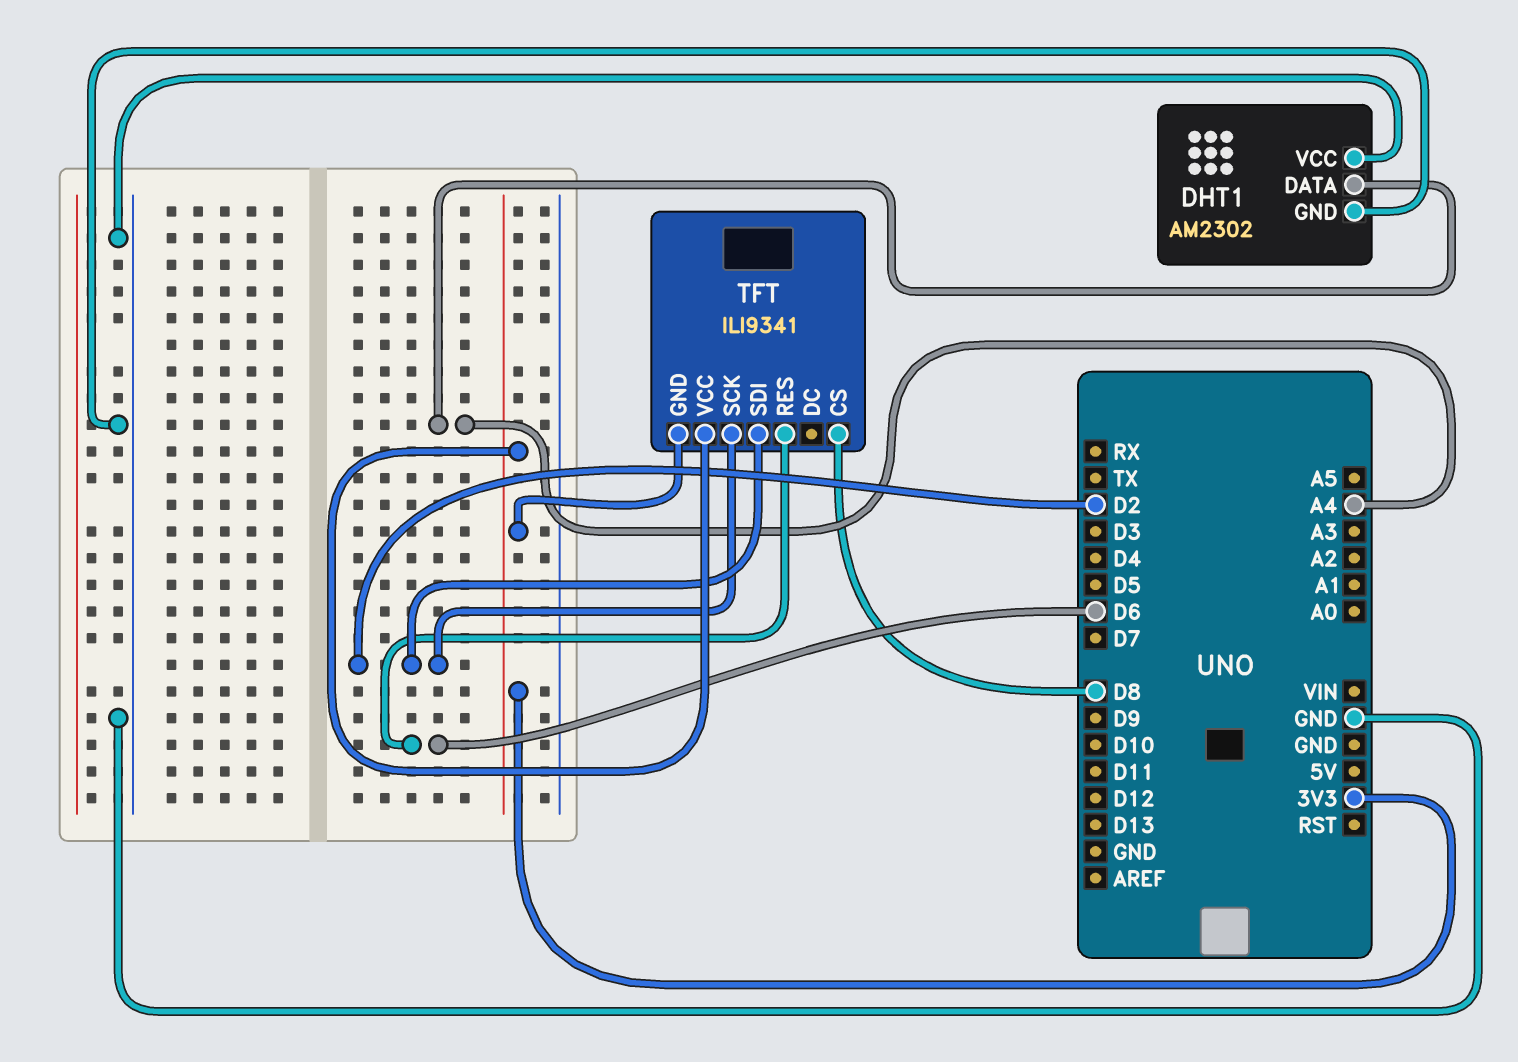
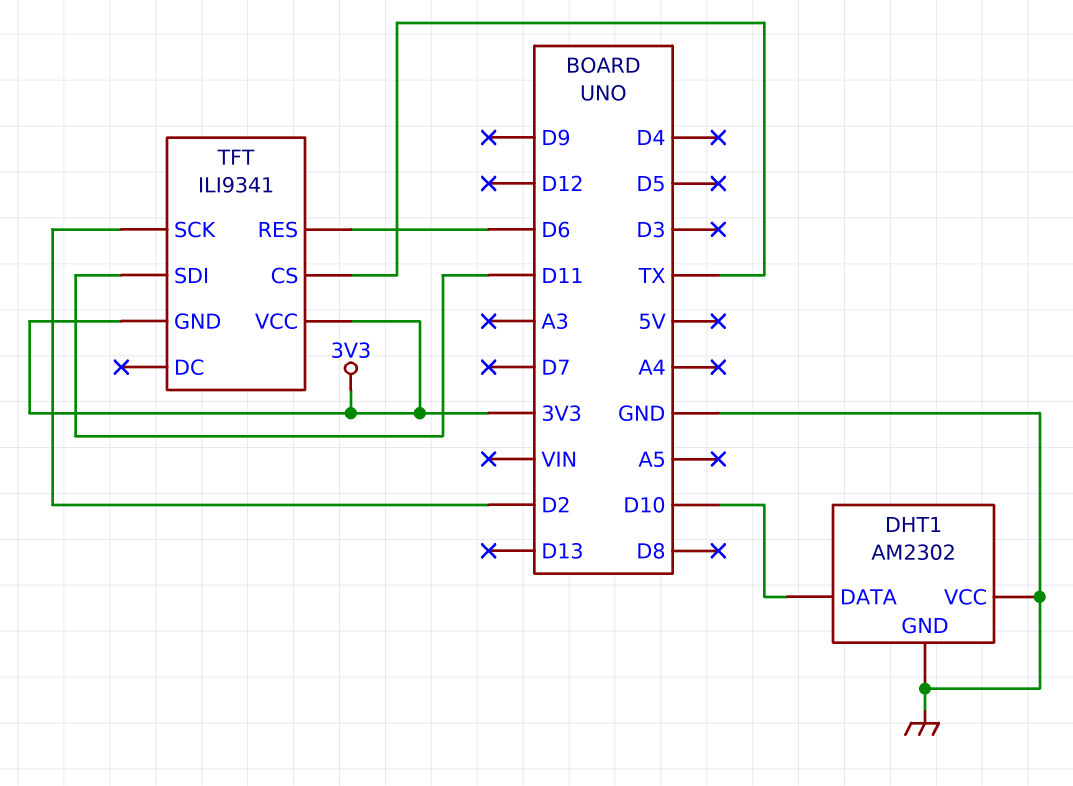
DHT1 pin DATA: A4 -> D10
TFT pin CS: D8 -> TX
TFT pin SDI: D2 -> D11

